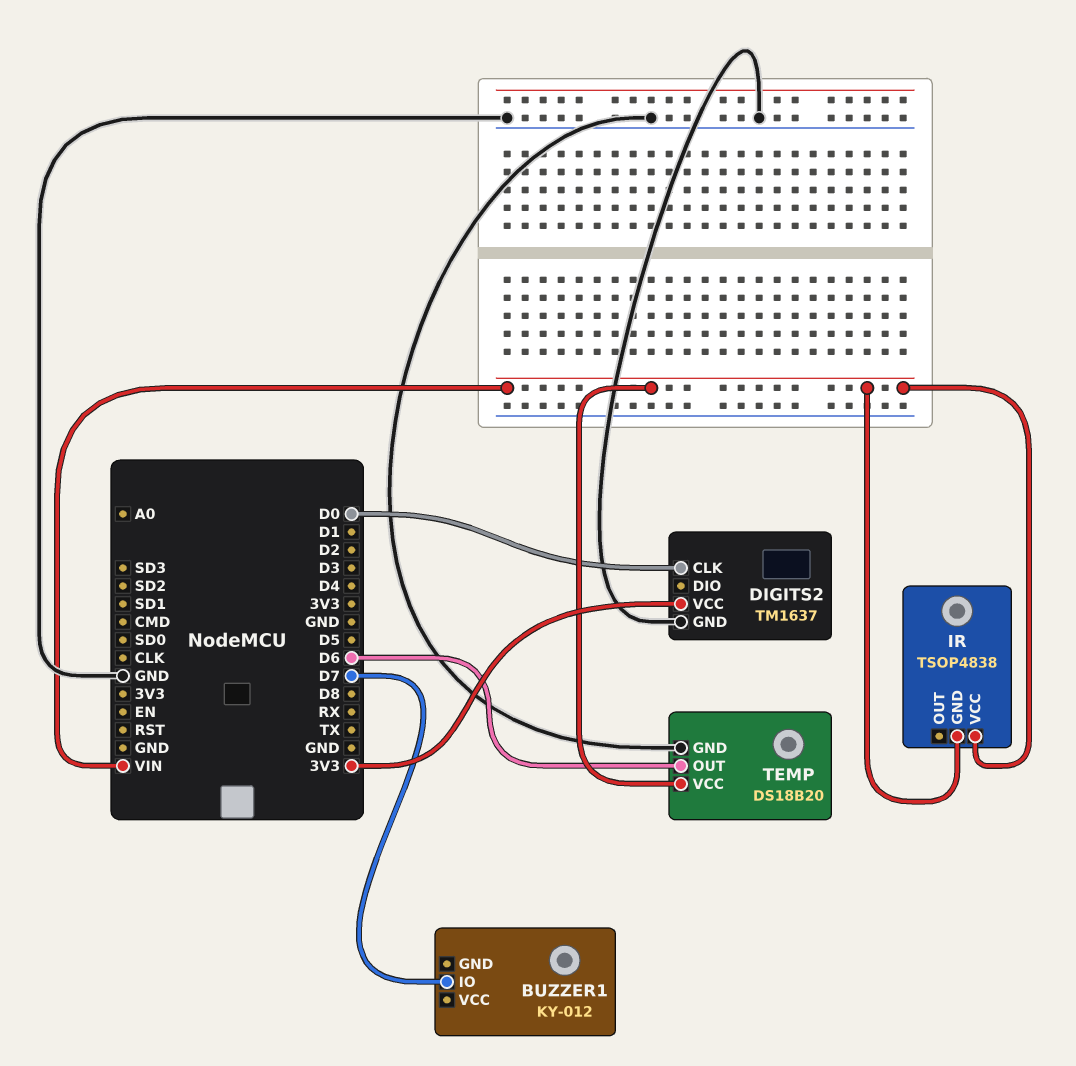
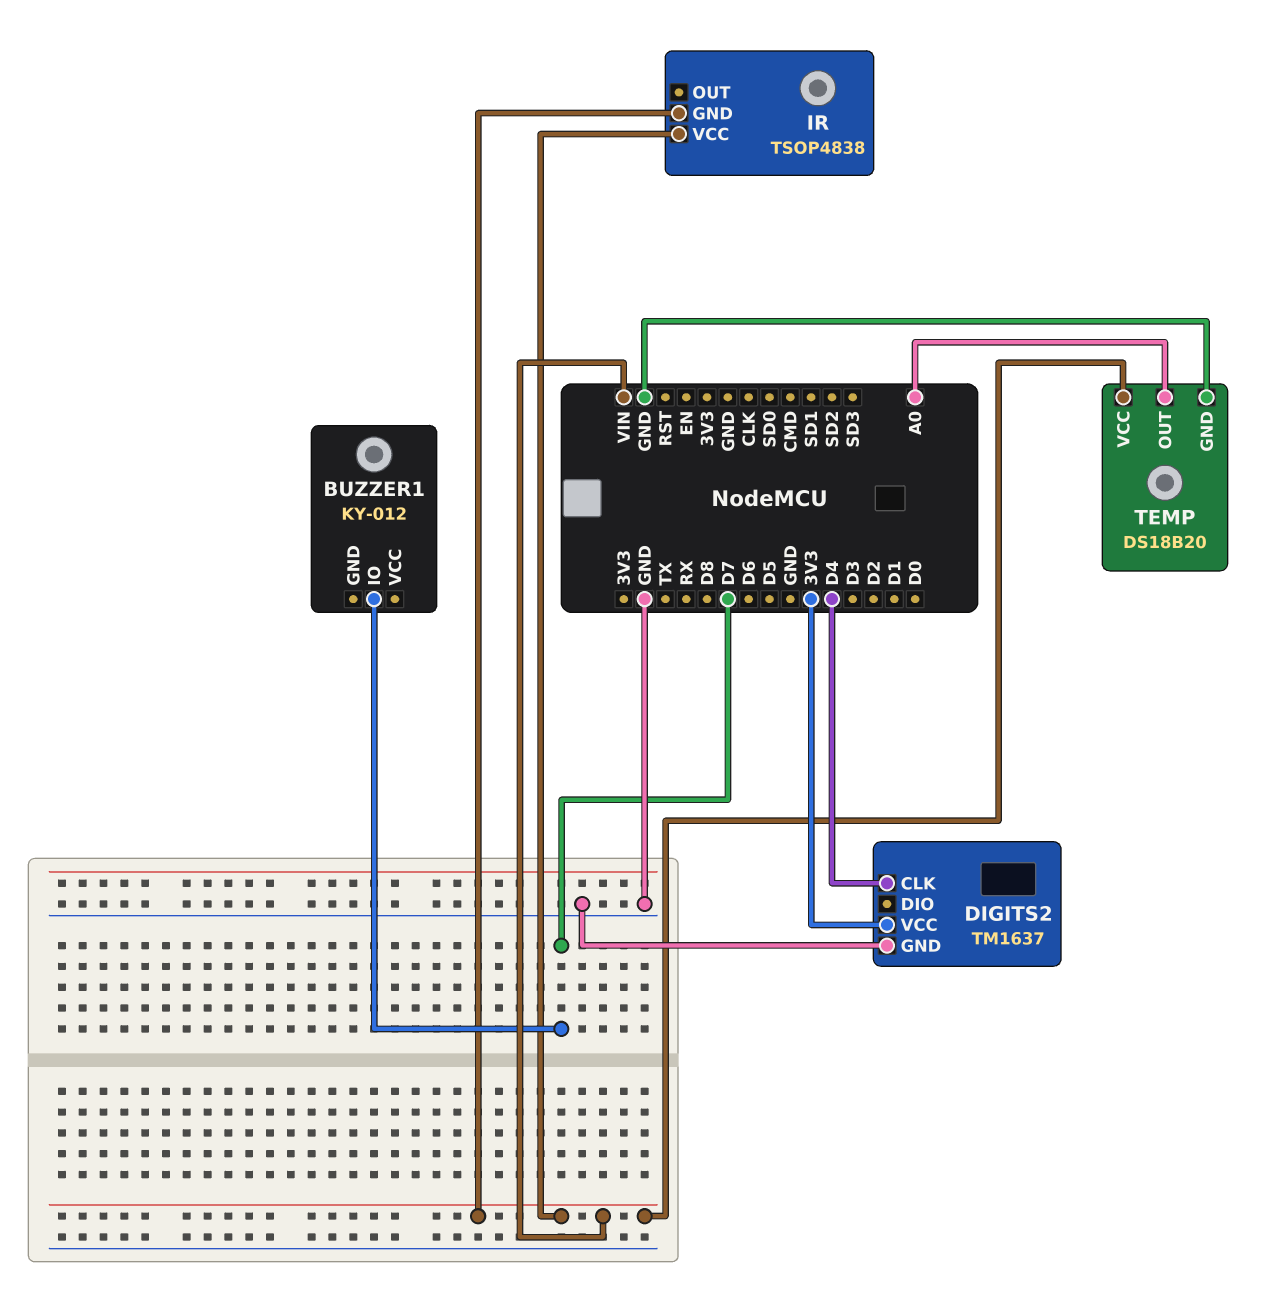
DIGITS2 pin CLK: D0 -> D4
TEMP pin OUT: D6 -> A0

